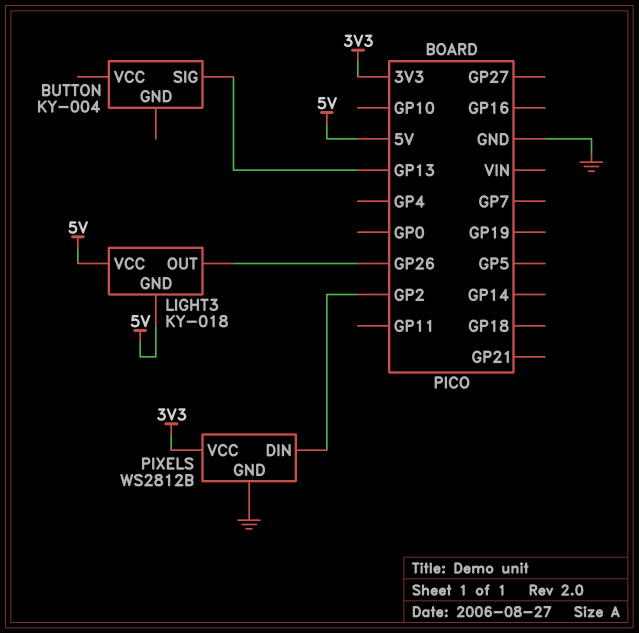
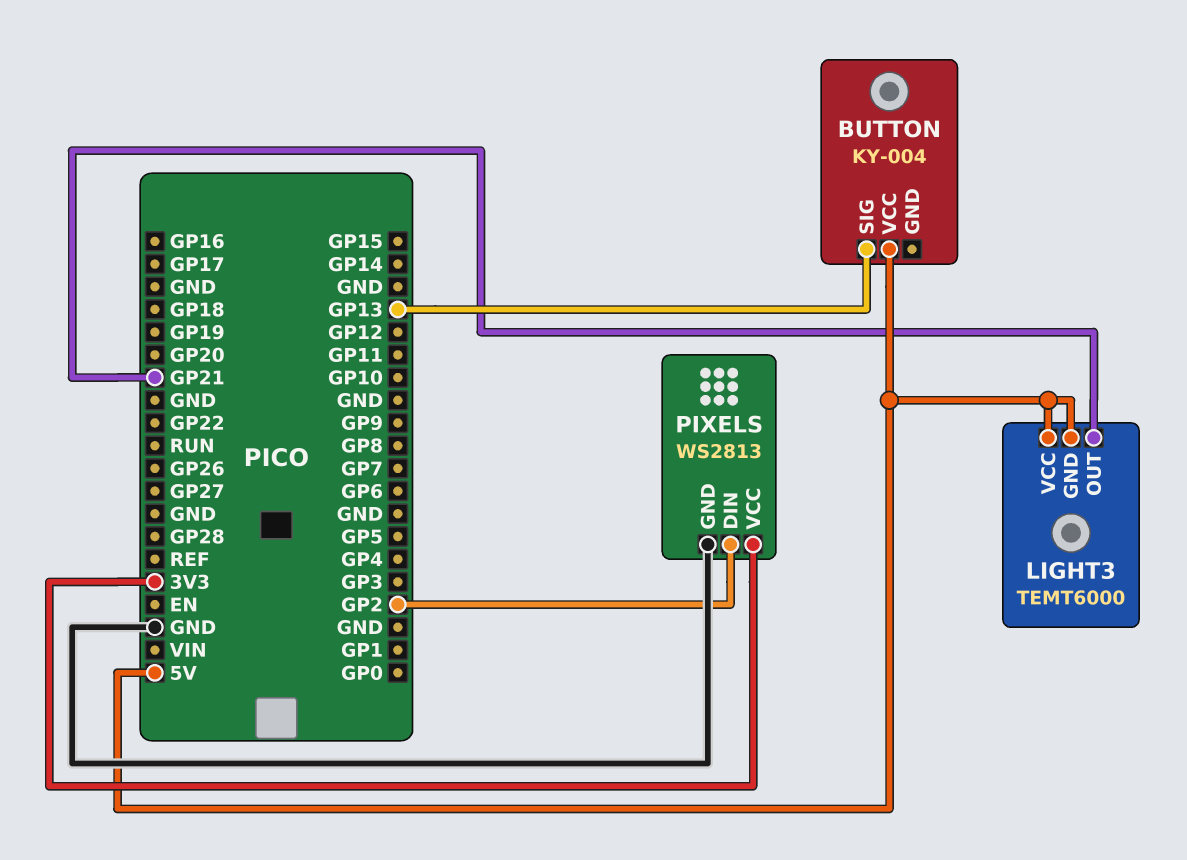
BUTTON pin VCC: none -> 5V
LIGHT3: KY-018 -> TEMT6000
LIGHT3 pin OUT: GP26 -> GP21
PIXELS: WS2812B -> WS2813

